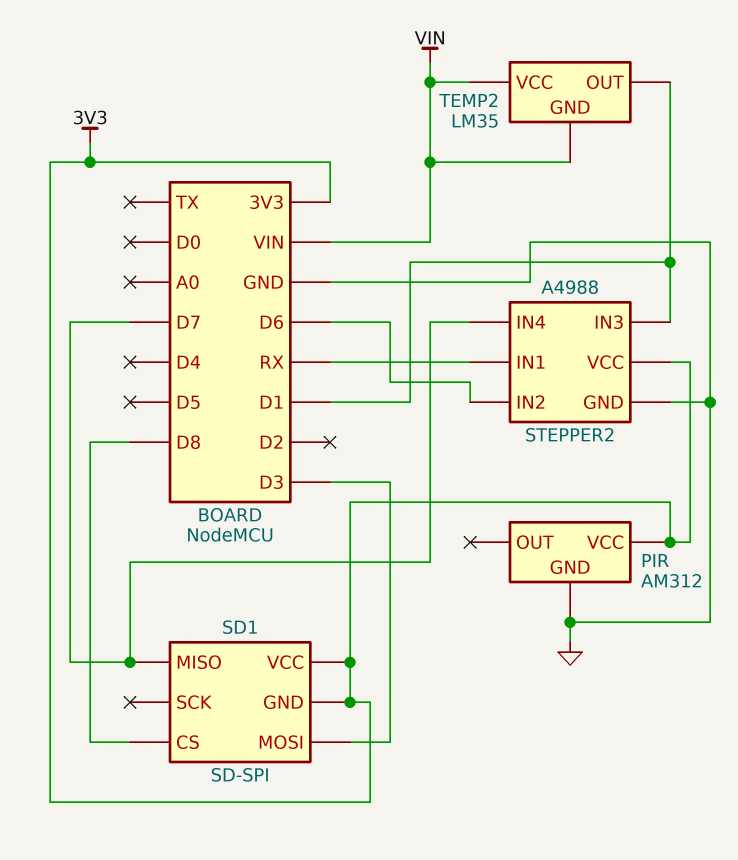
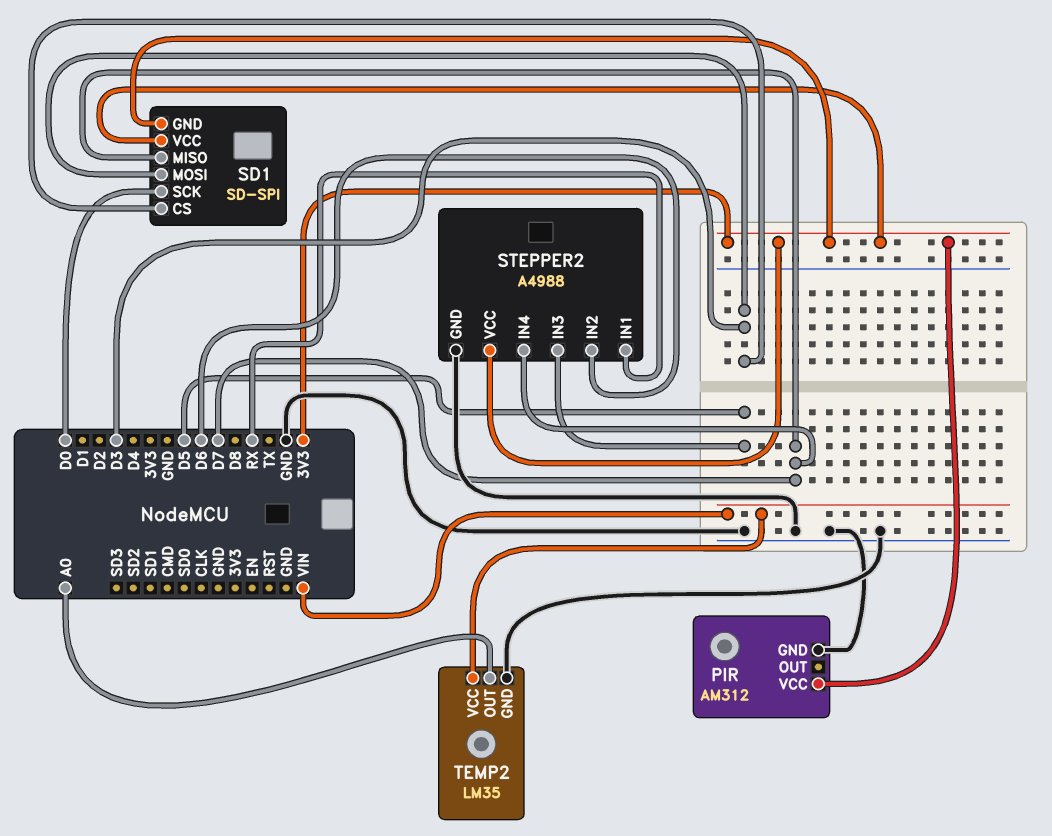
SD1 pin CS: D8 -> D3
SD1 pin SCK: none -> D0
STEPPER2 pin IN3: D1 -> D5
TEMP2 pin GND: VIN -> GND
TEMP2 pin OUT: D1 -> A0

